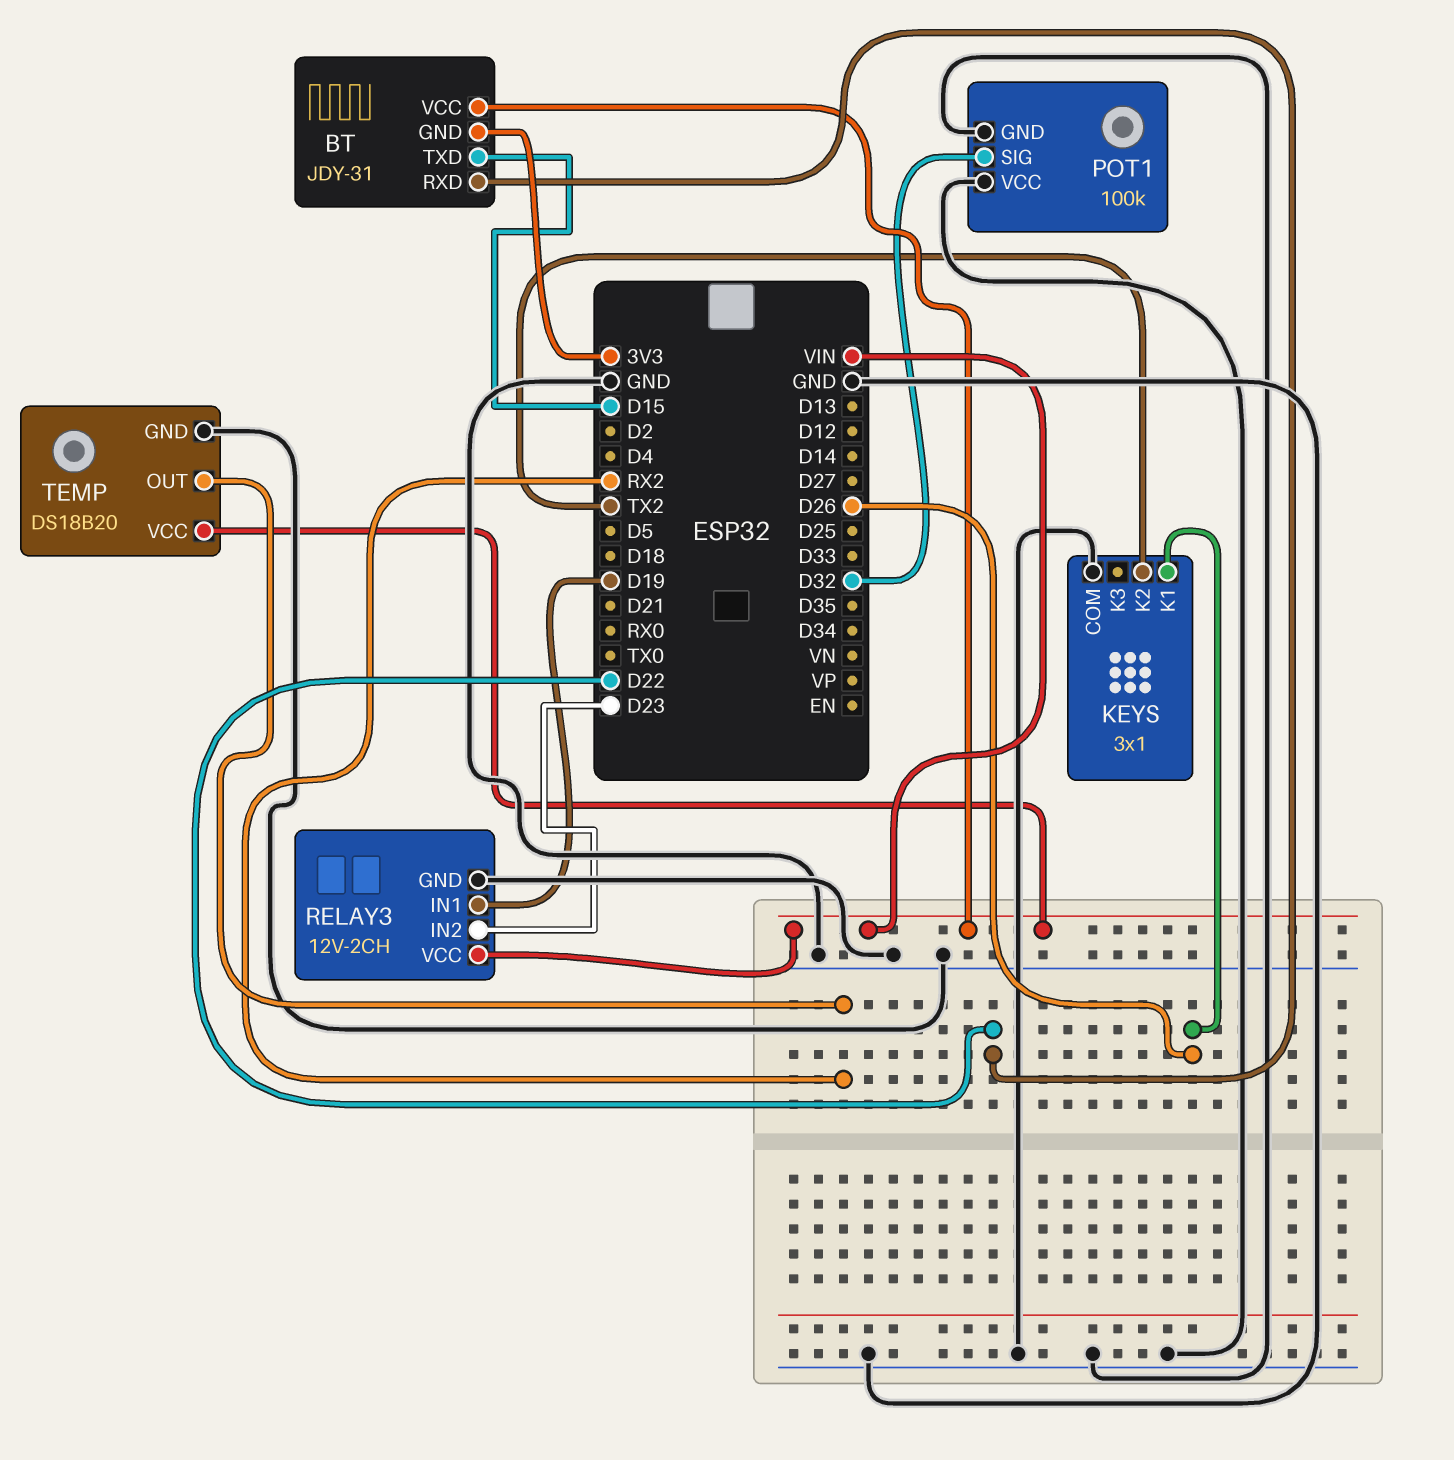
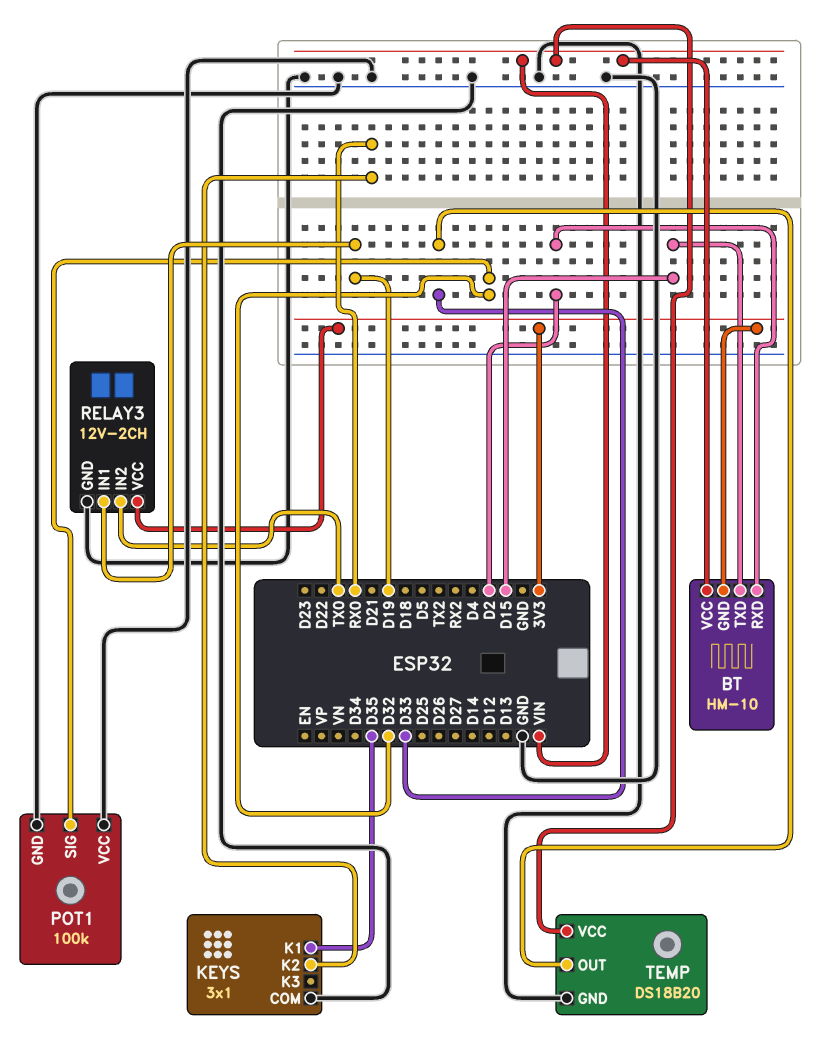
BT: JDY-31 -> HM-10
BT pin RXD: D22 -> D2
KEYS pin K1: D26 -> D35
KEYS pin K2: TX2 -> RX0
RELAY3 pin IN2: D23 -> TX0
RELAY3 pin VCC: VIN -> 3V3
TEMP pin OUT: RX2 -> D33

